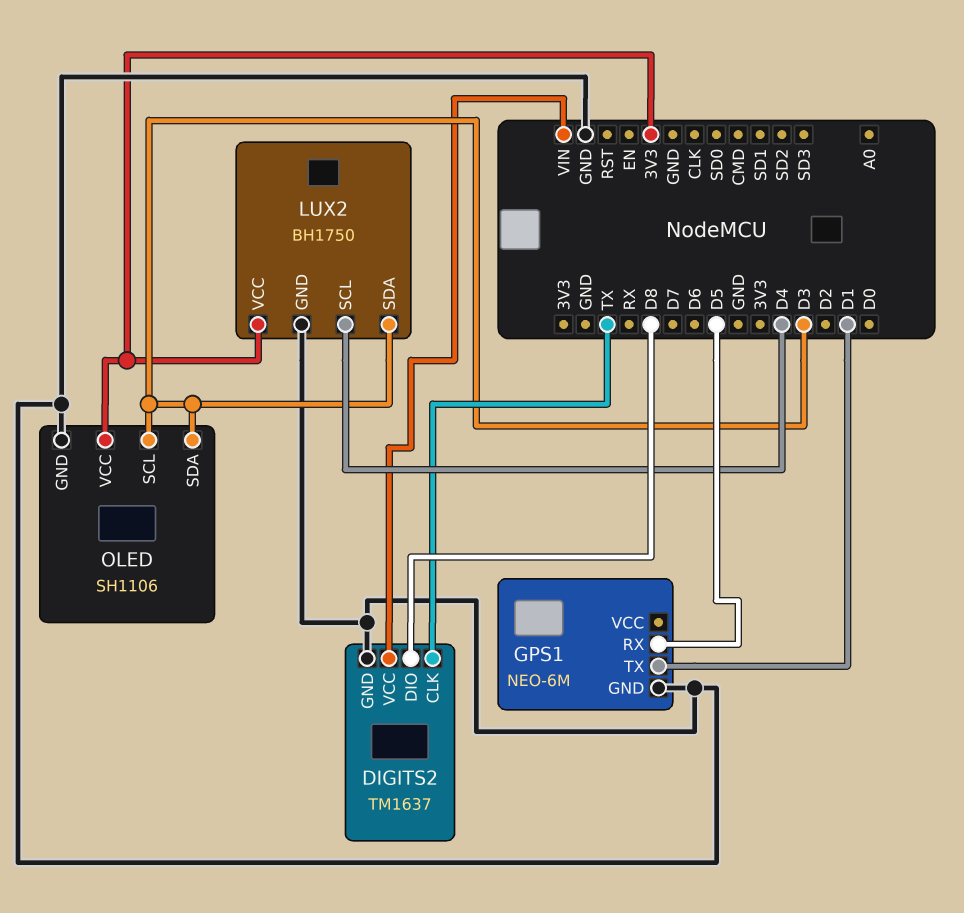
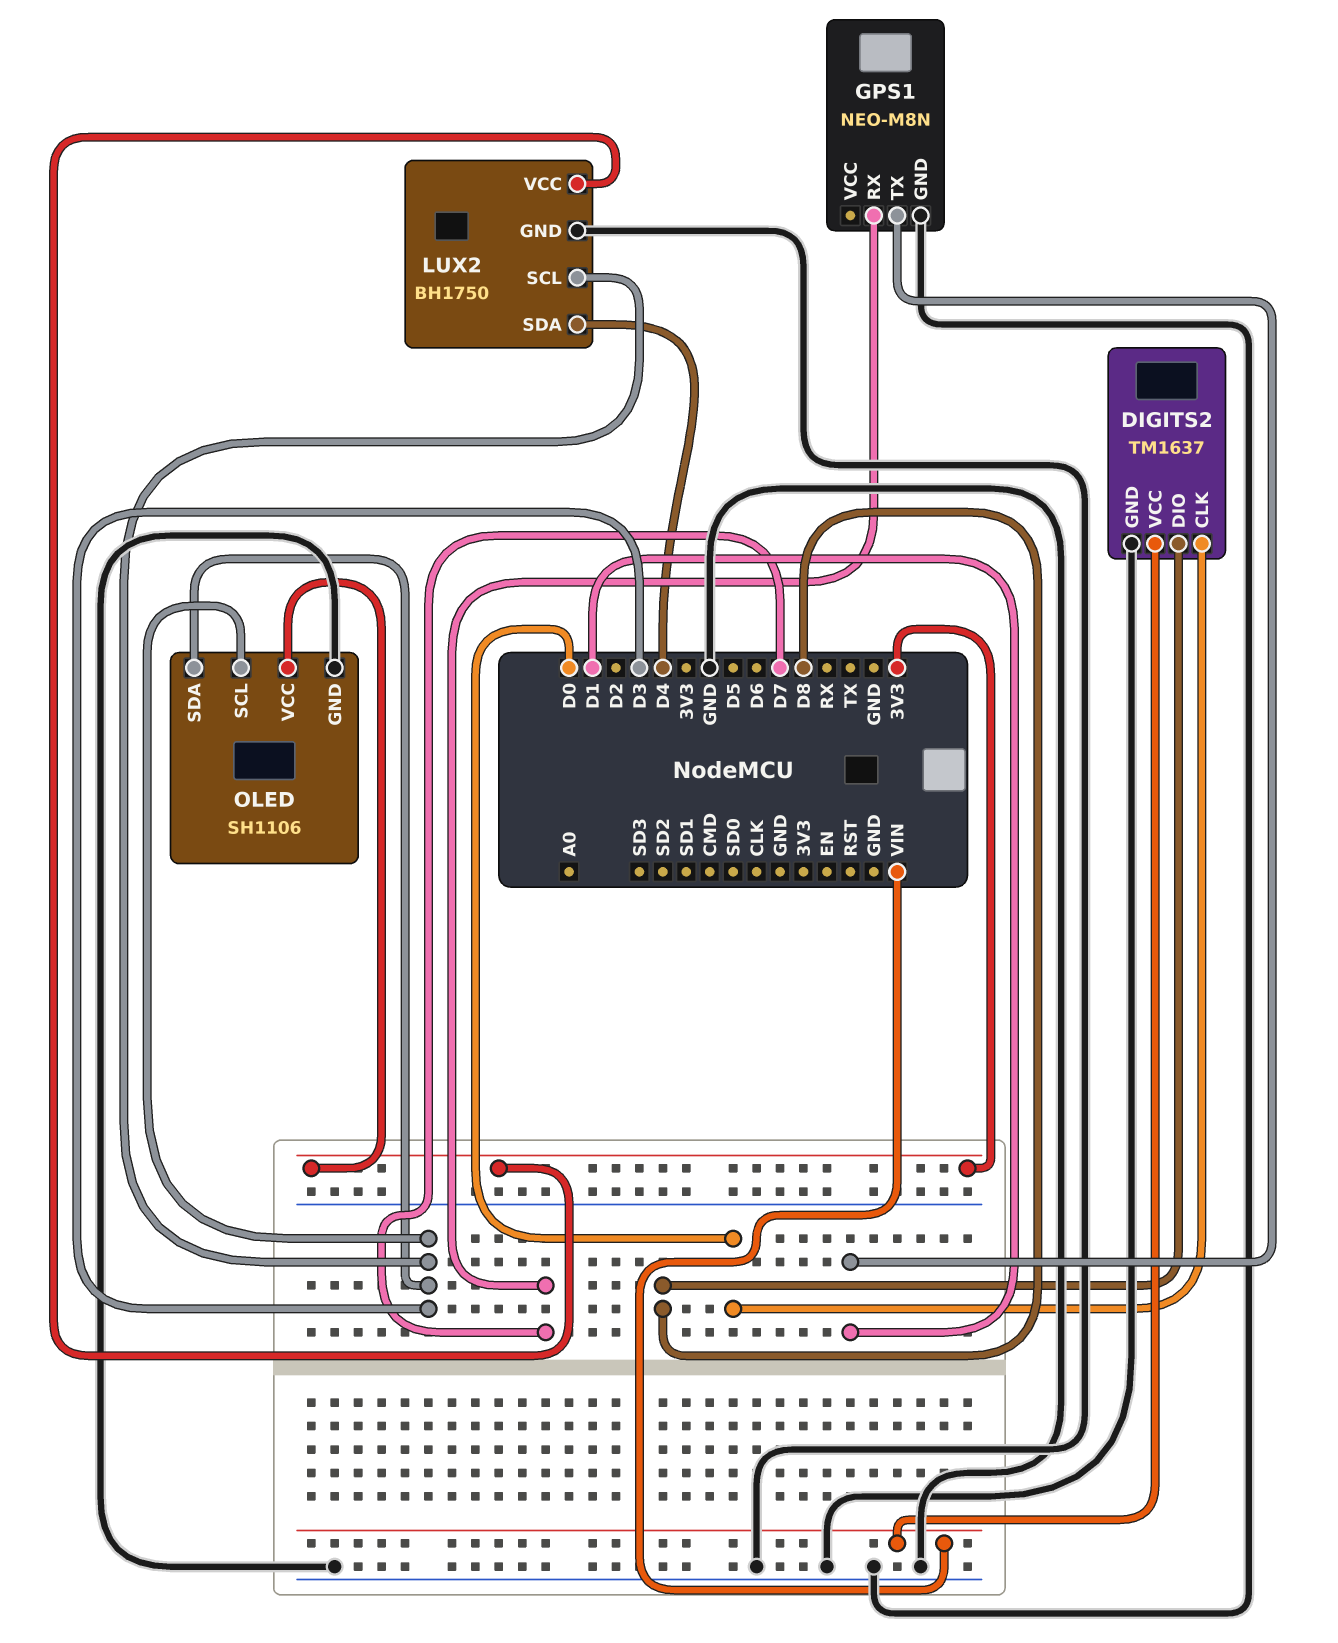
DIGITS2 pin CLK: TX -> D0
GPS1: NEO-6M -> NEO-M8N
GPS1 pin RX: D5 -> D7
LUX2 pin SCL: D4 -> D3
LUX2 pin SDA: D3 -> D4

